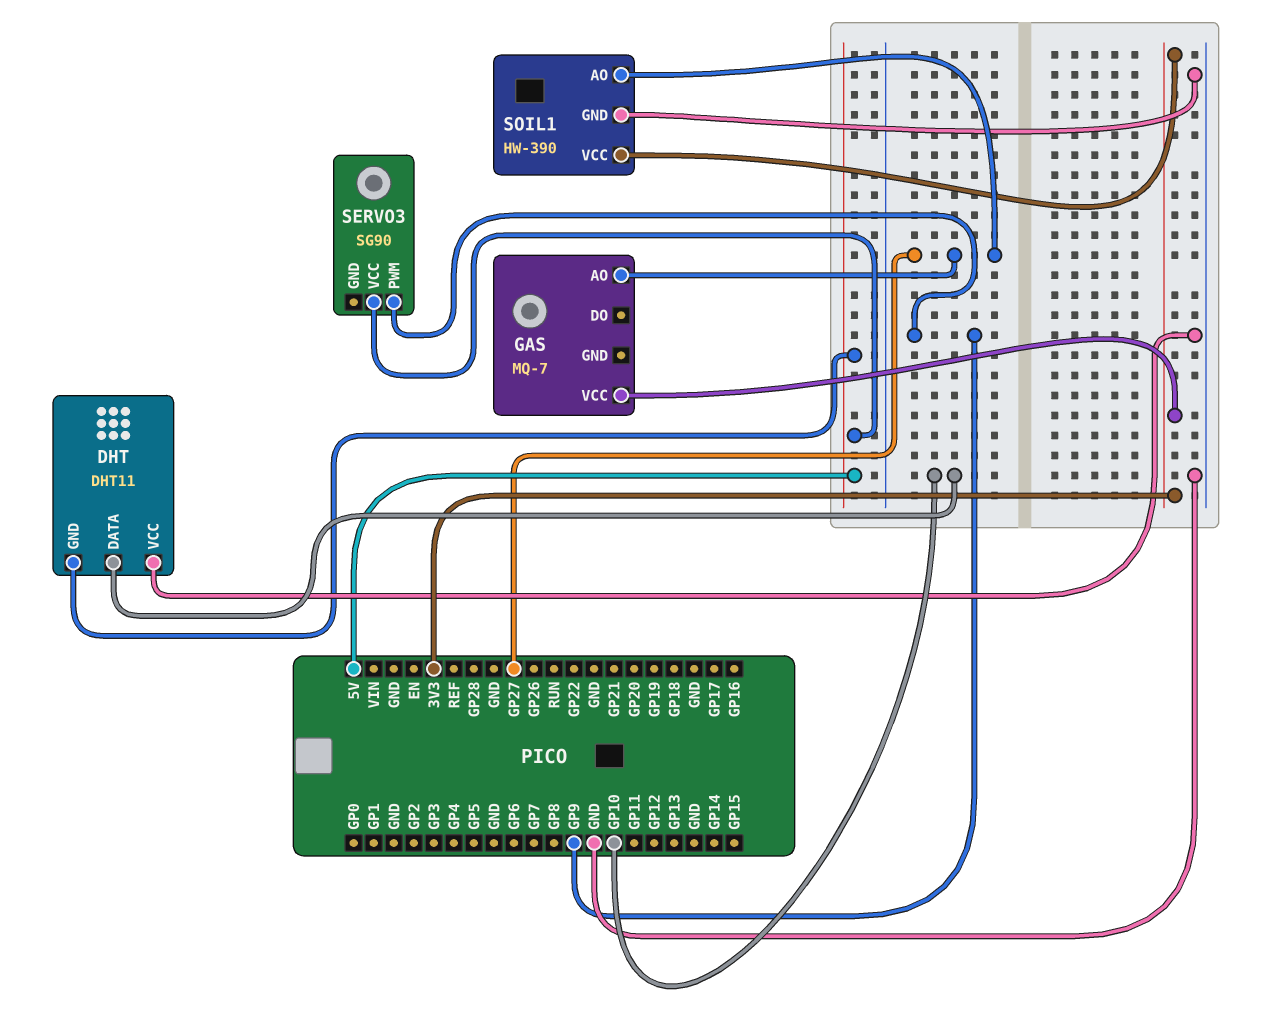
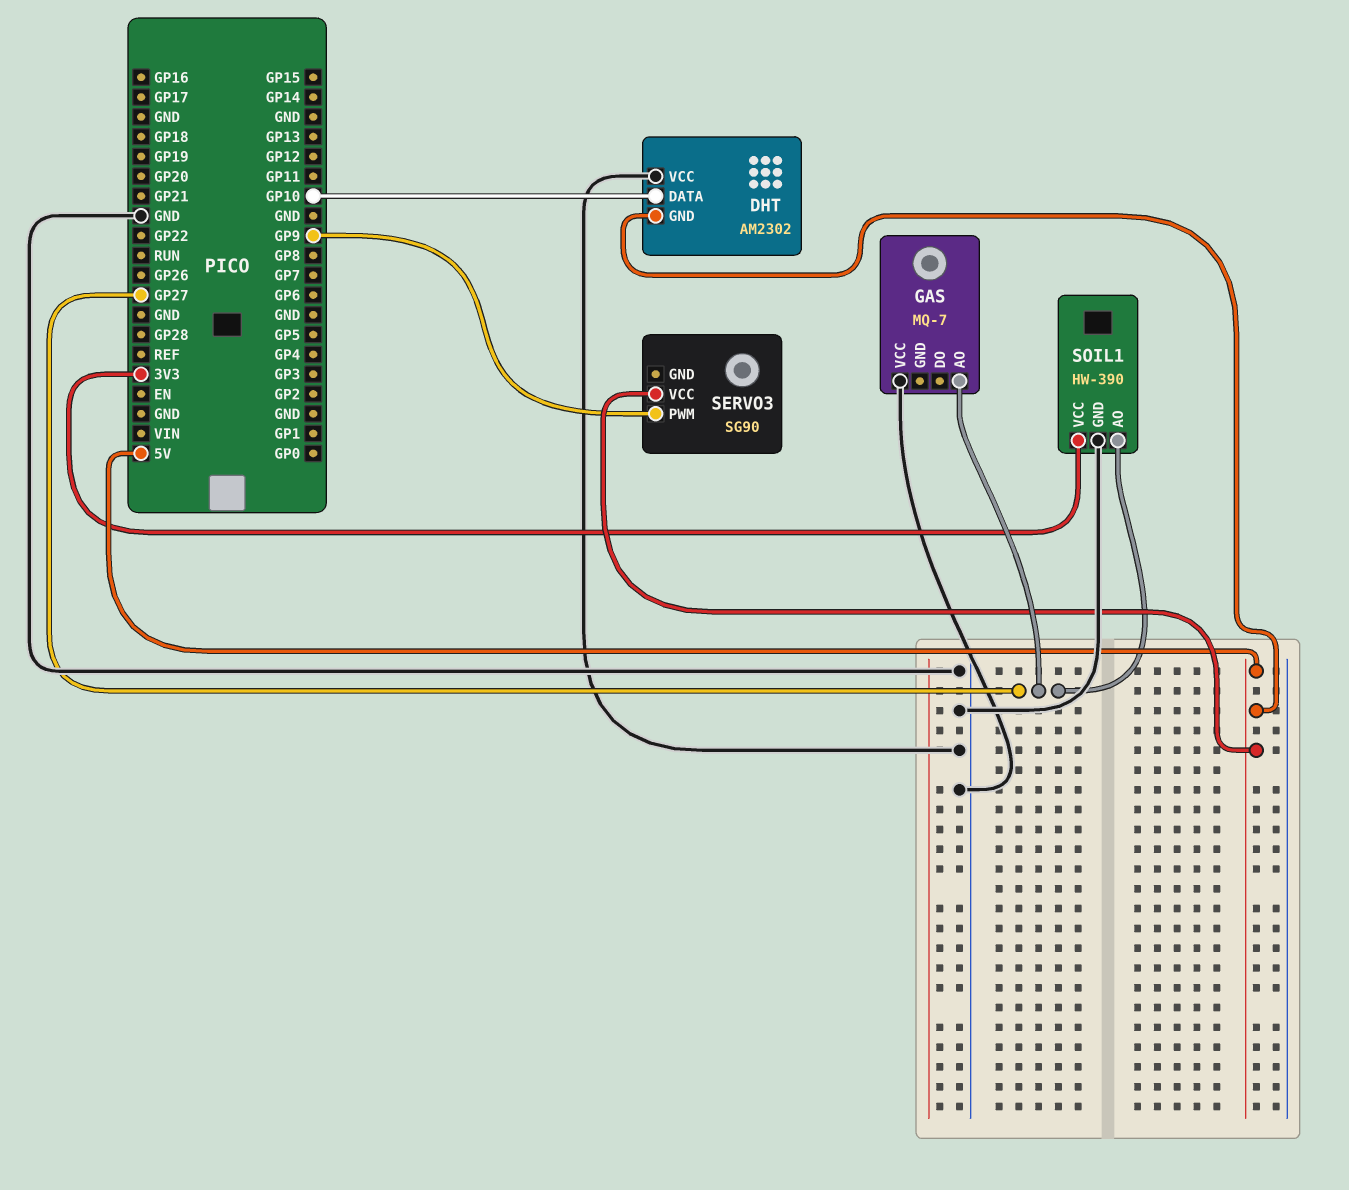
DHT: DHT11 -> AM2302
GAS pin VCC: 3V3 -> GND

